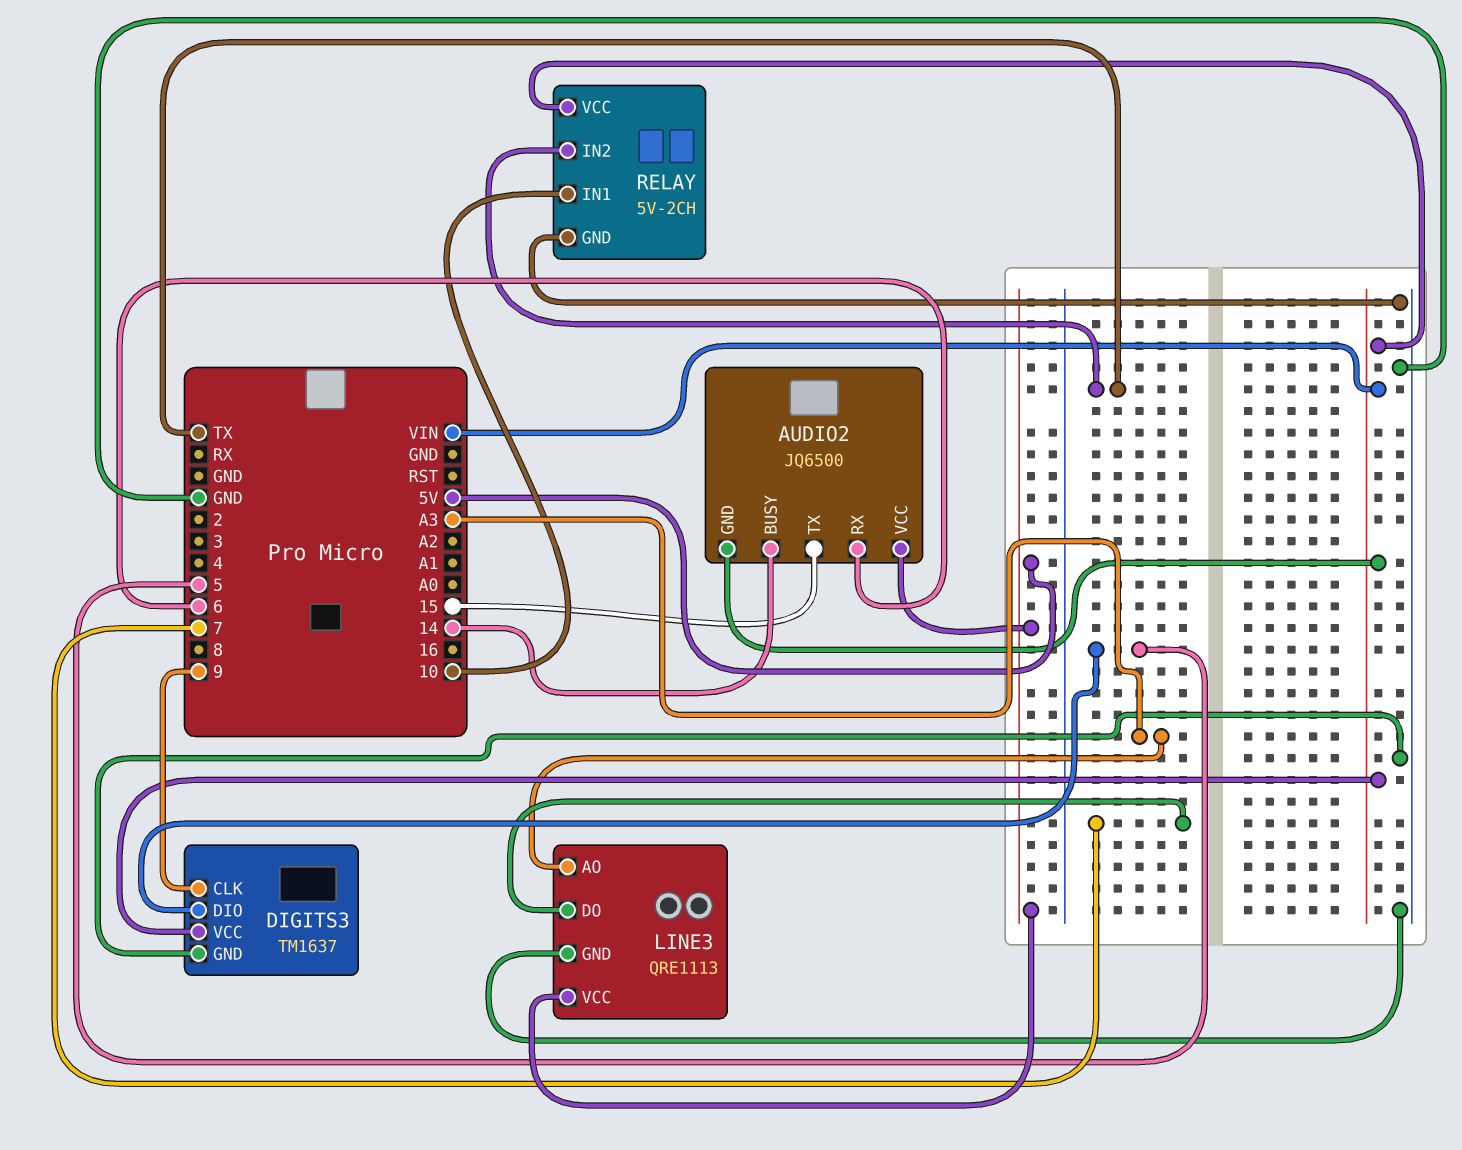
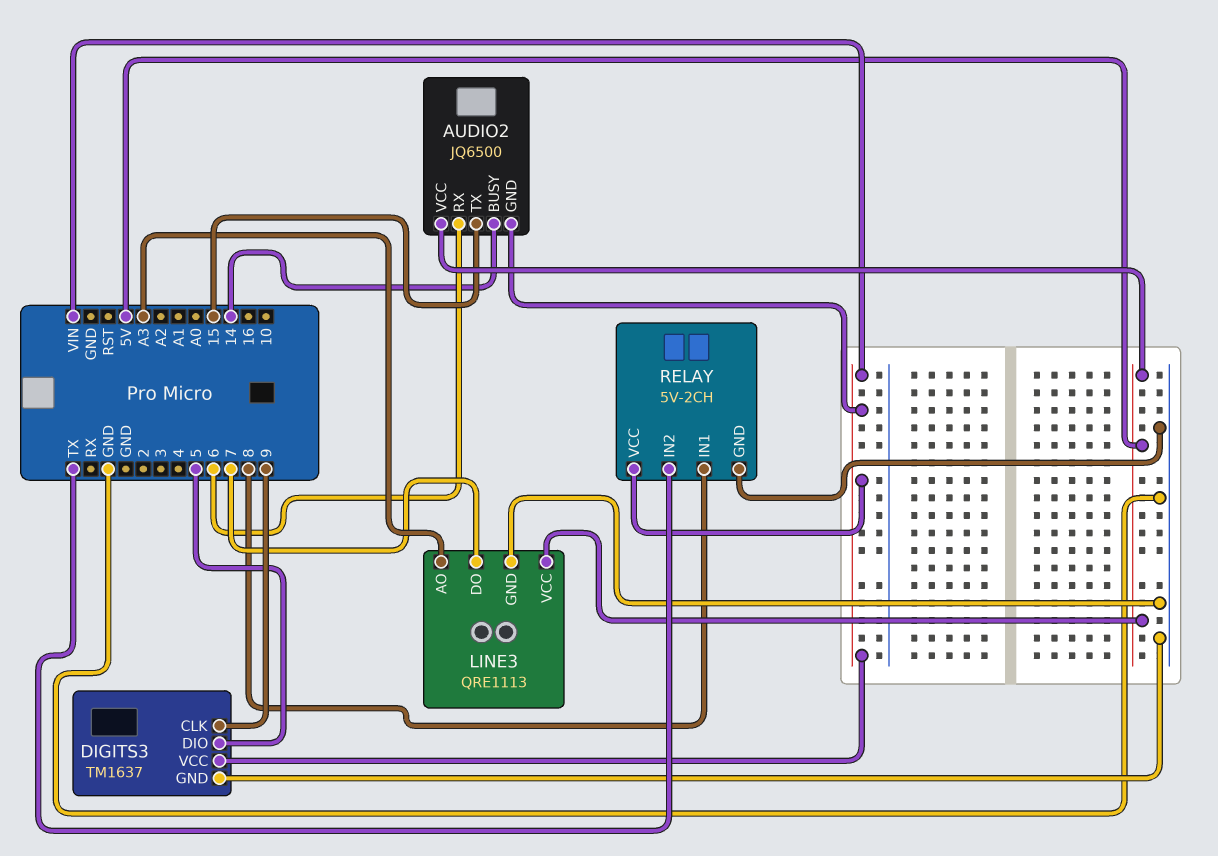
RELAY pin IN1: 10 -> 8

